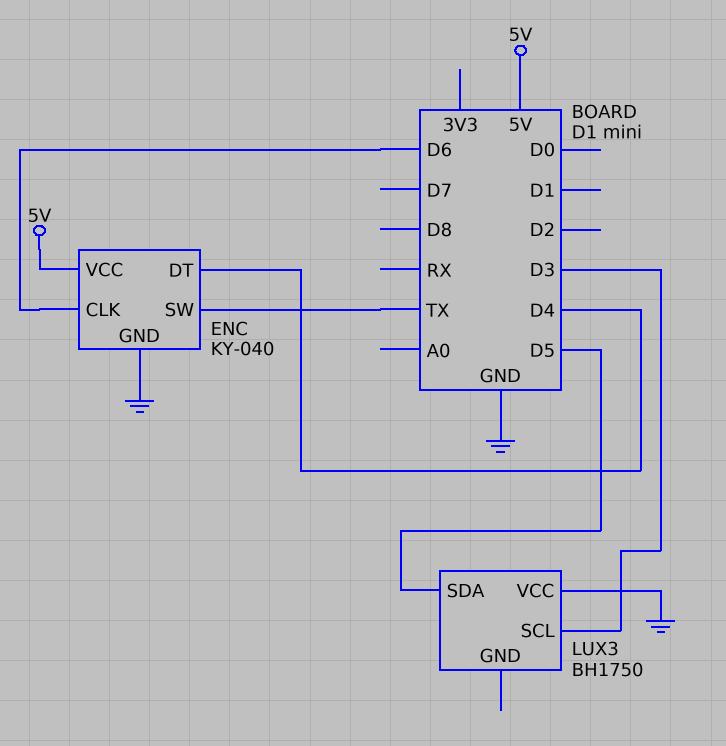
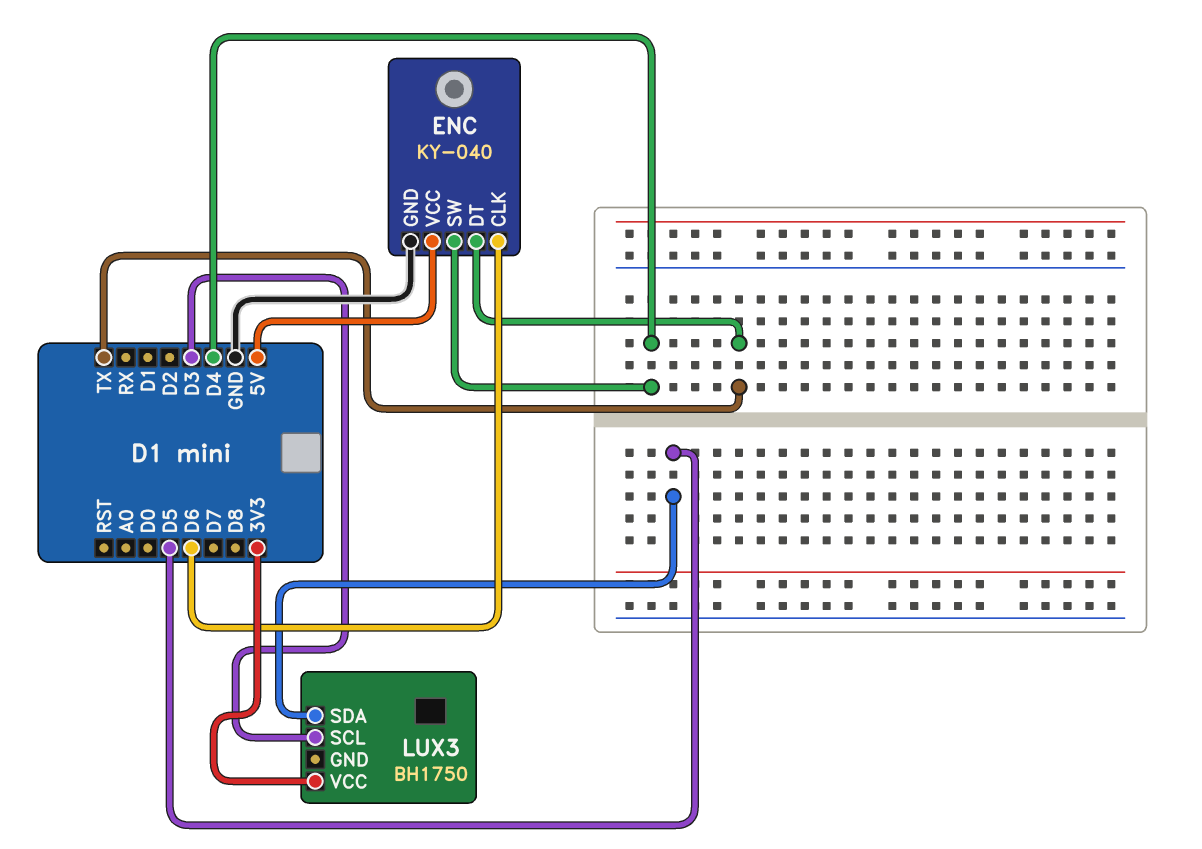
ENC pin DT: D4 -> TX
ENC pin SW: TX -> D4
LUX3 pin VCC: GND -> 3V3

